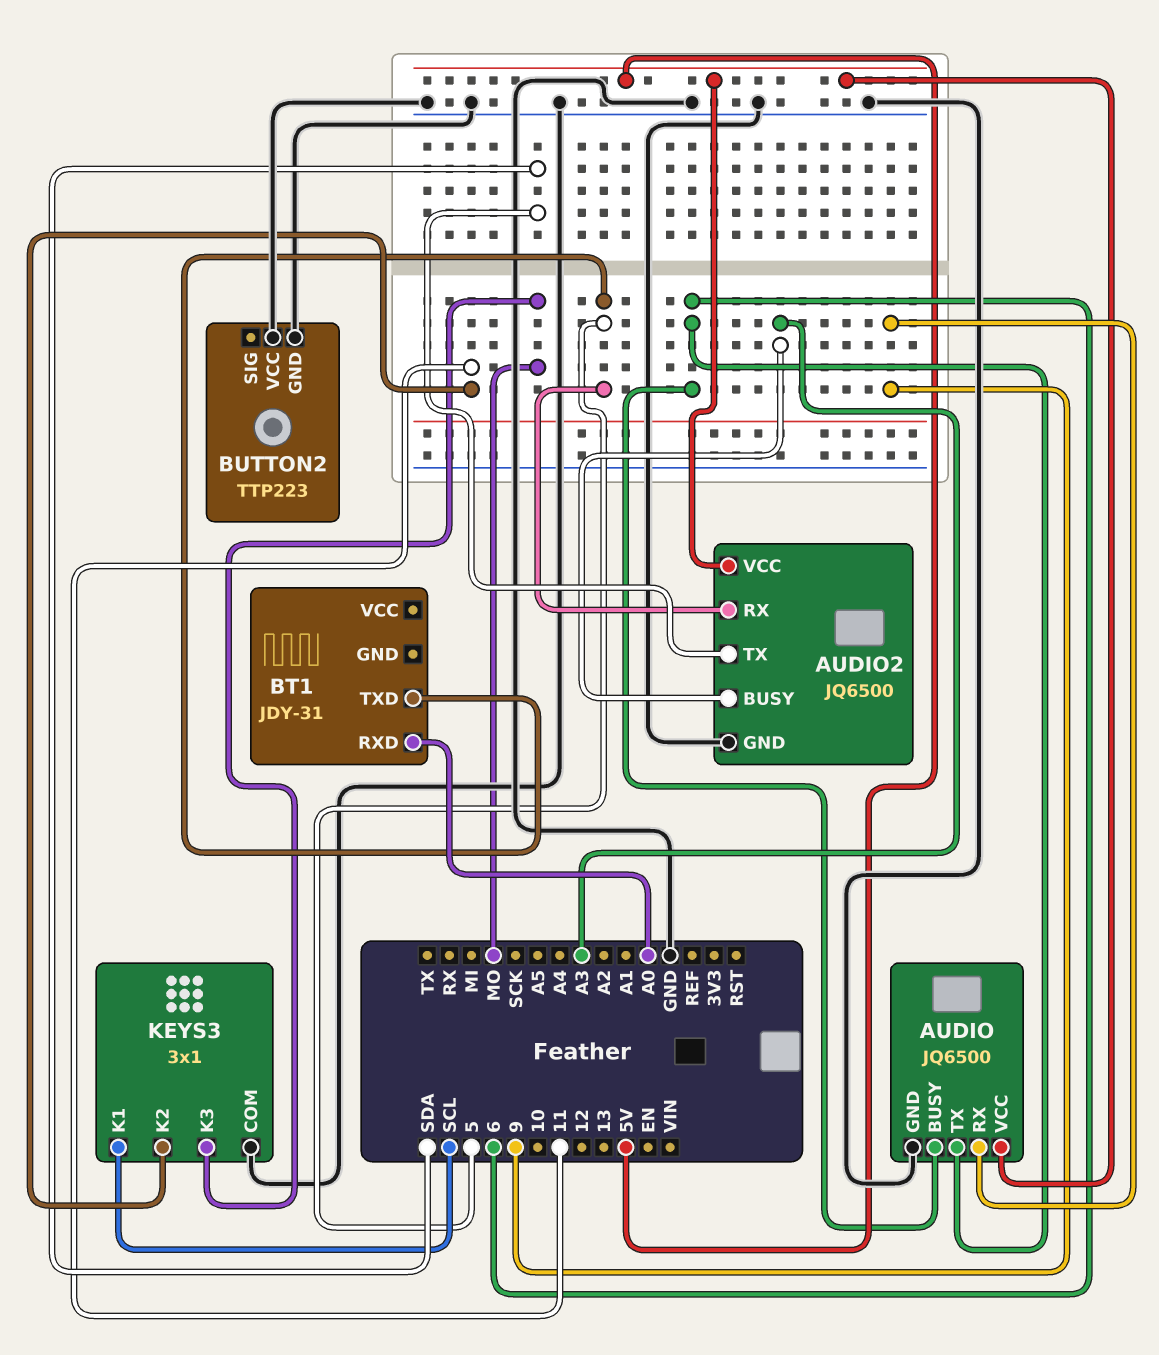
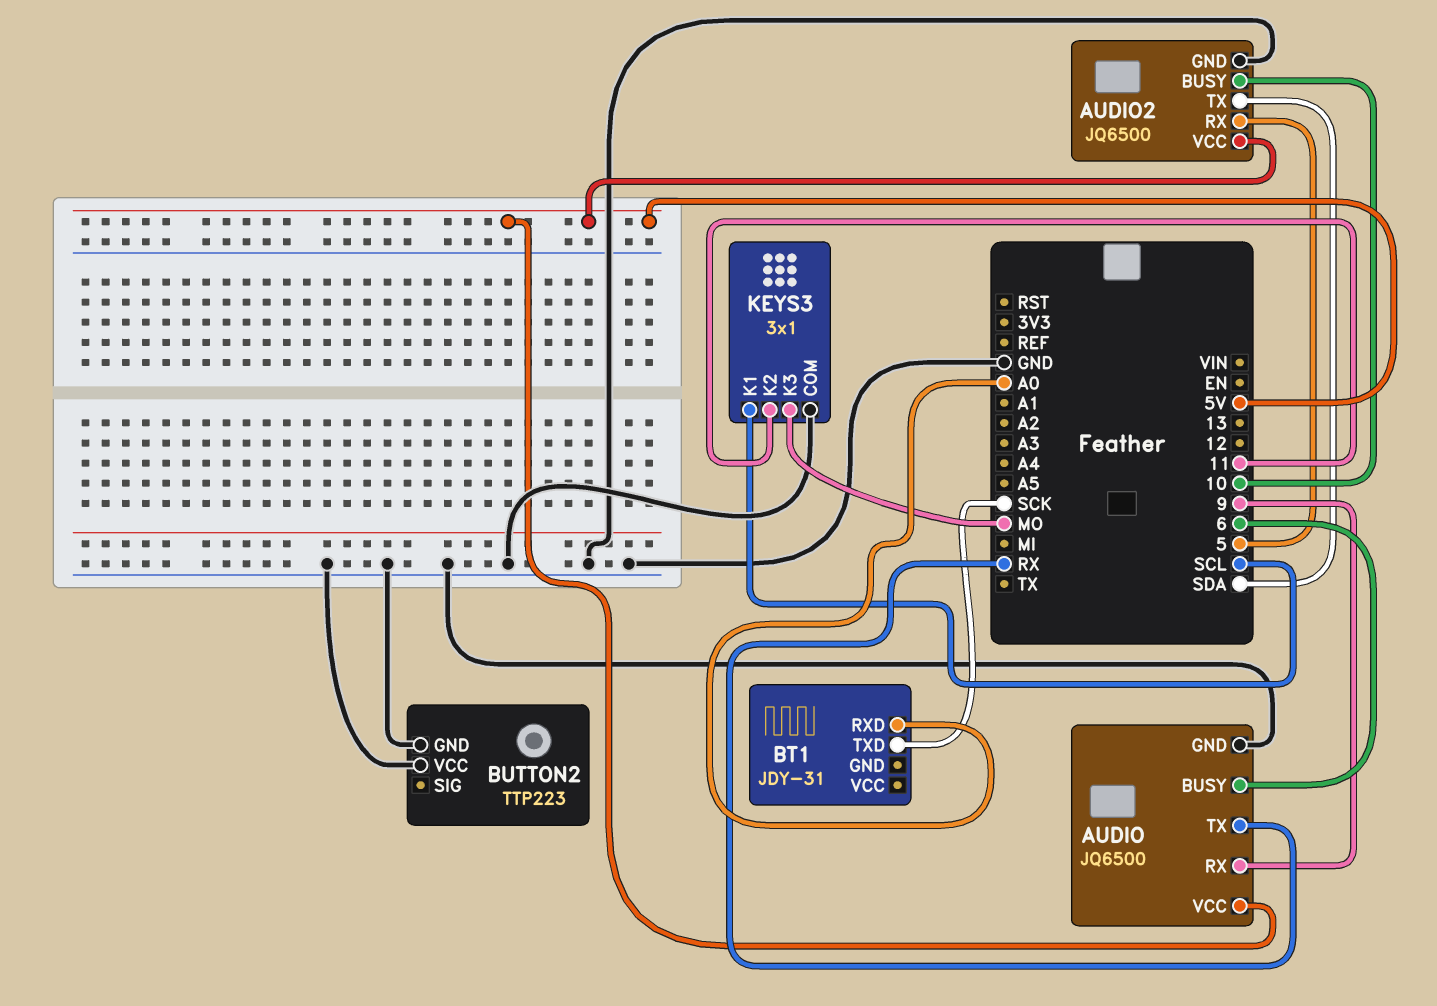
AUDIO pin TX: 6 -> RX
AUDIO2 pin BUSY: A3 -> 10
BT1 pin TXD: 5 -> SCK

